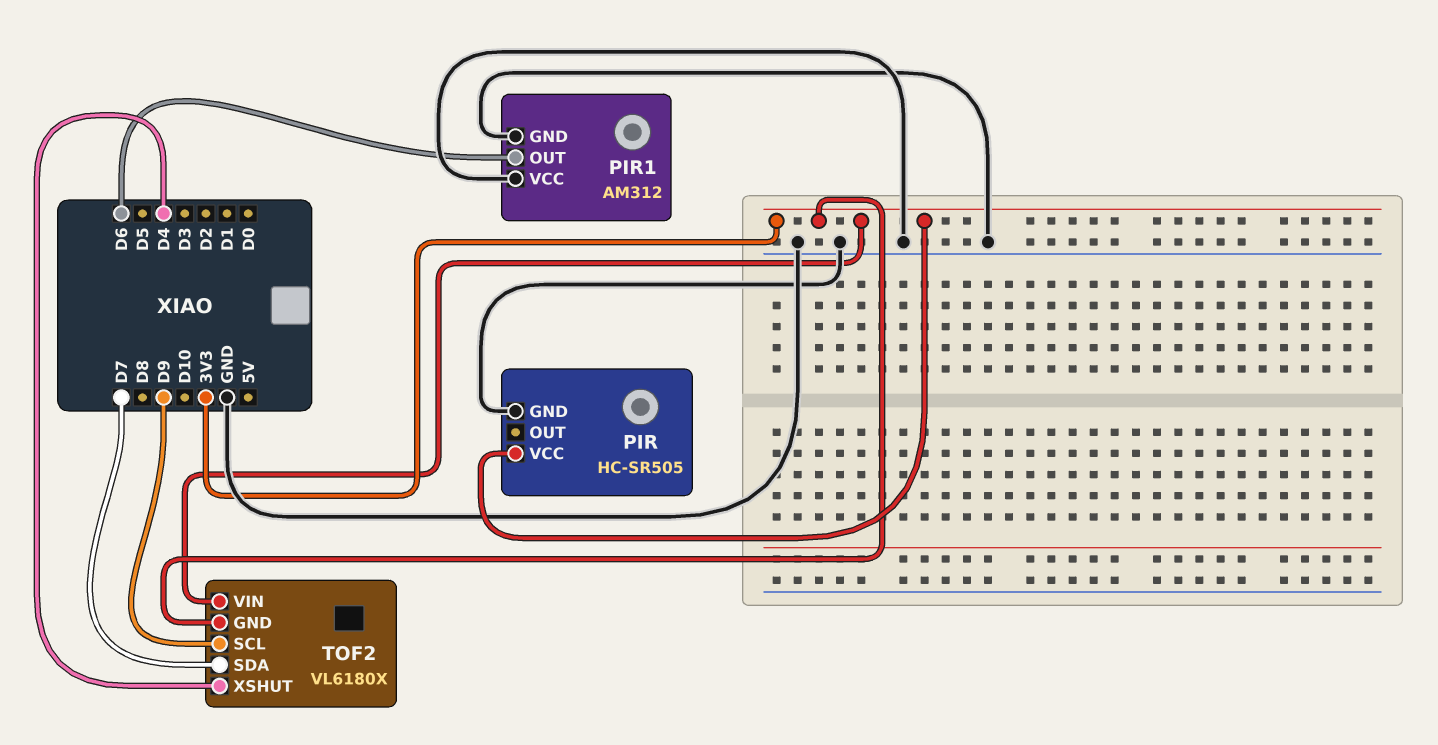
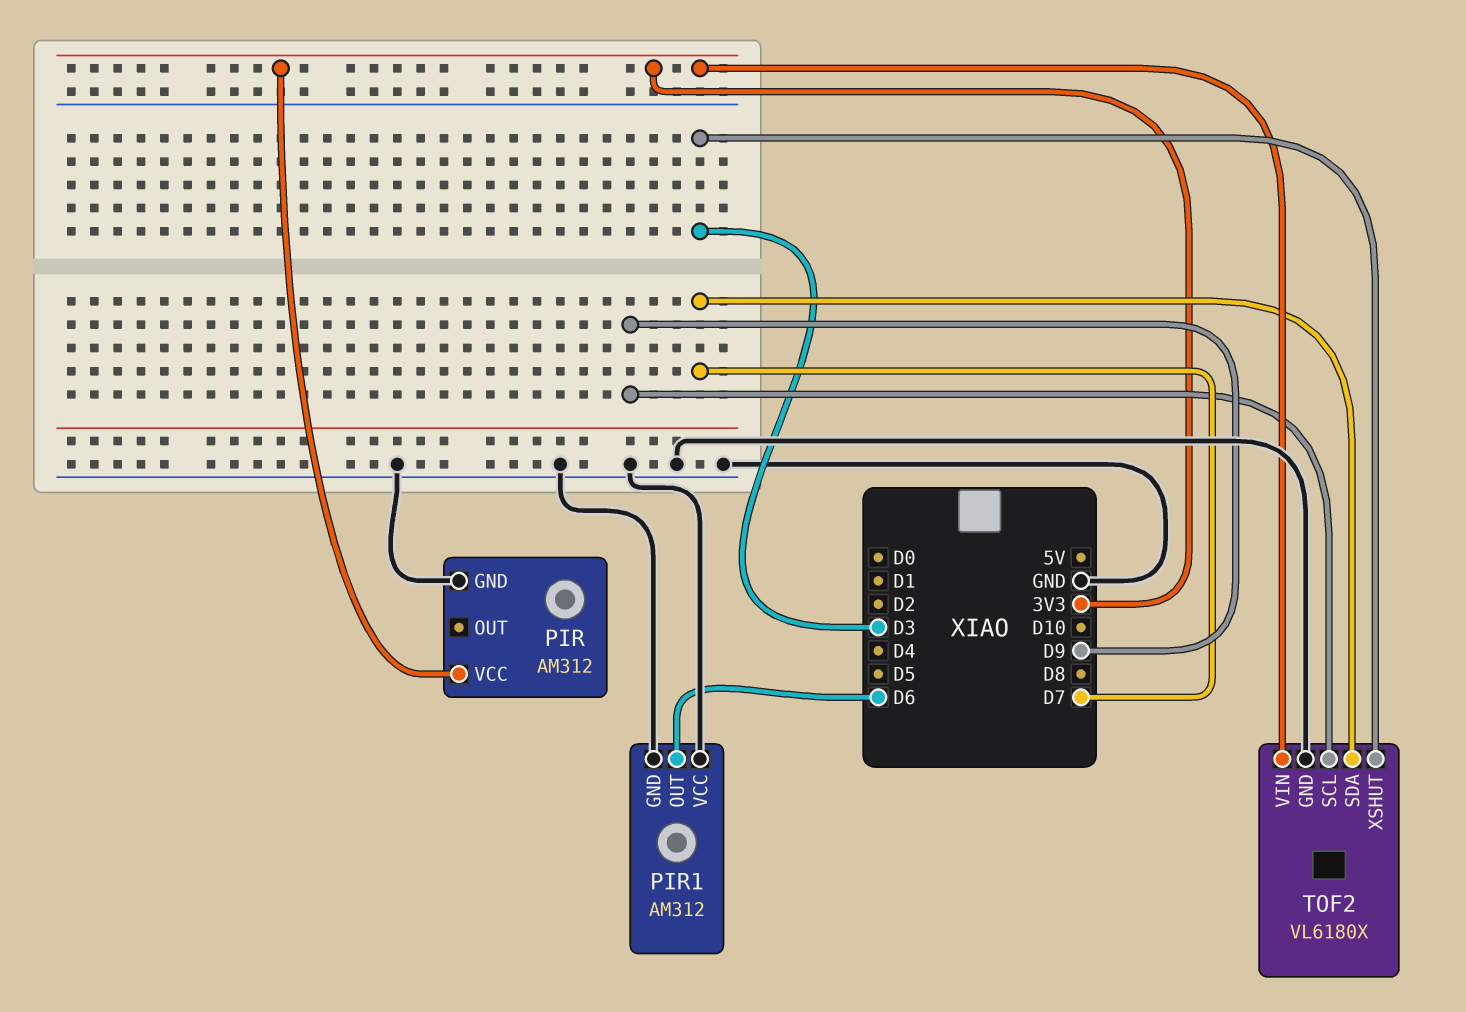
PIR: HC-SR505 -> AM312
TOF2 pin GND: 3V3 -> GND
TOF2 pin XSHUT: D4 -> D3

